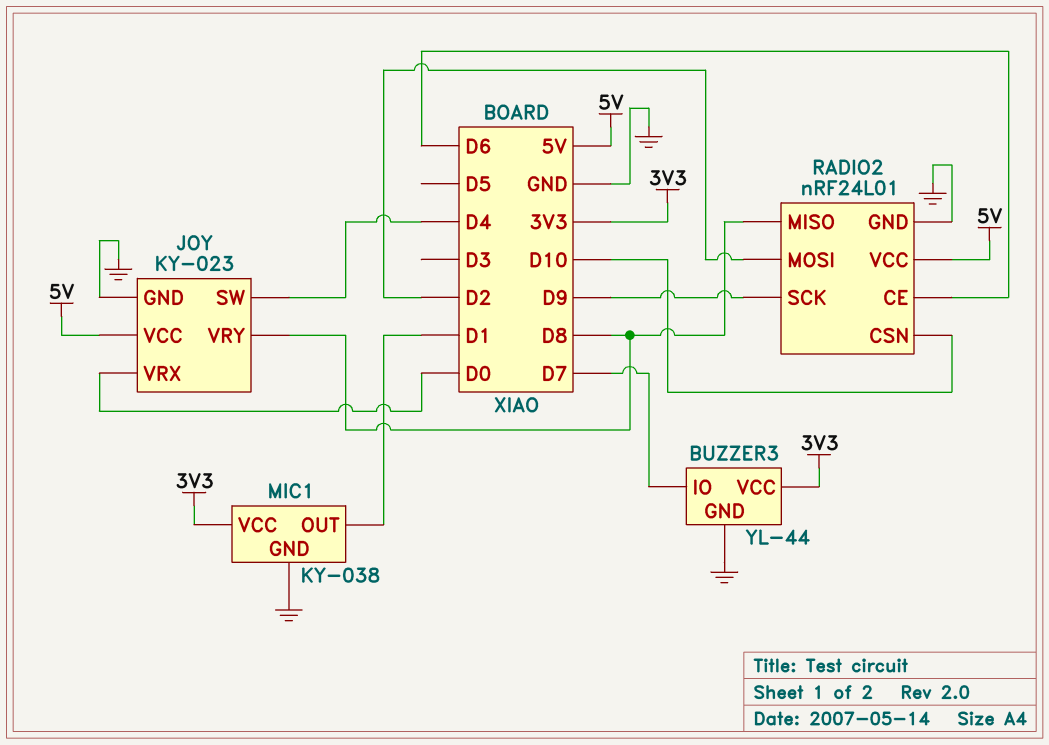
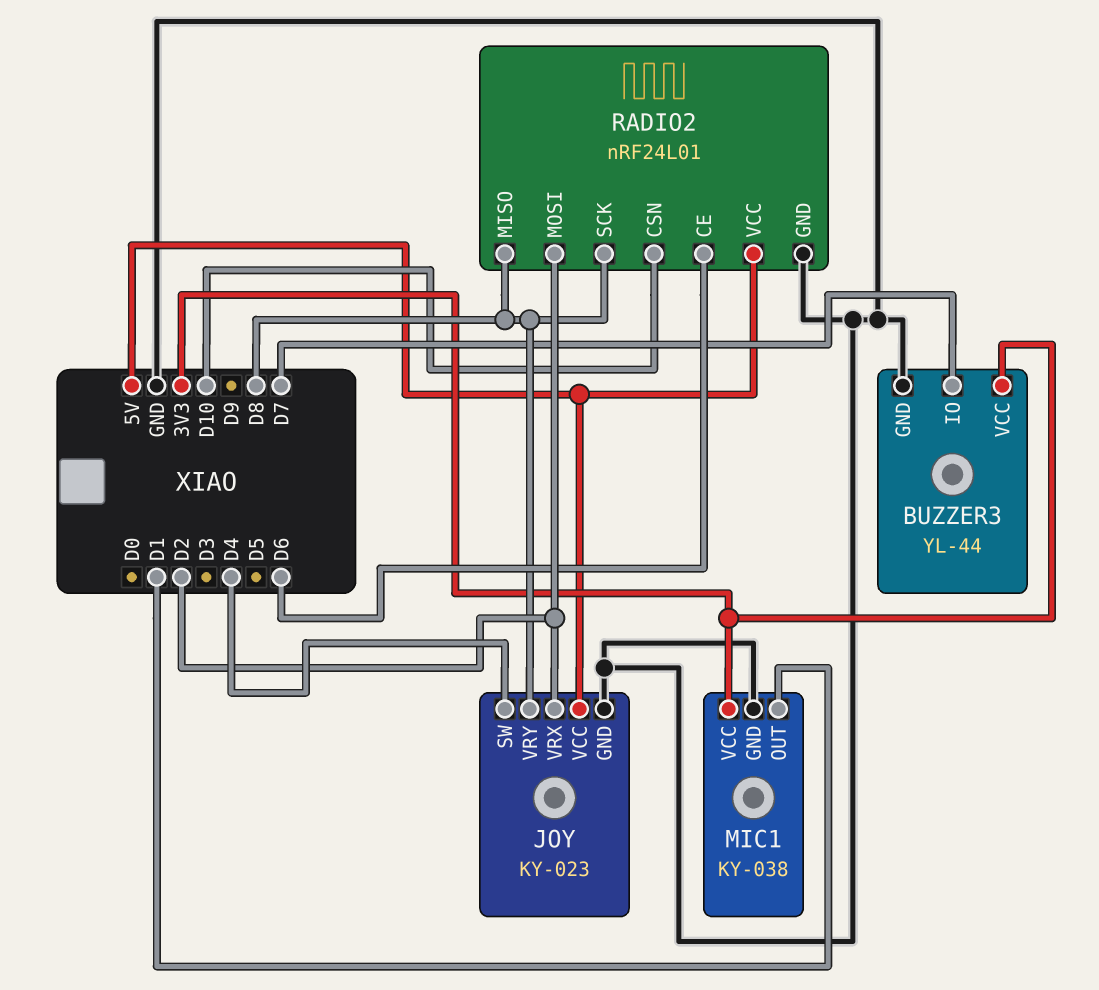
JOY pin VRX: D0 -> D2
RADIO2 pin SCK: D9 -> D8

